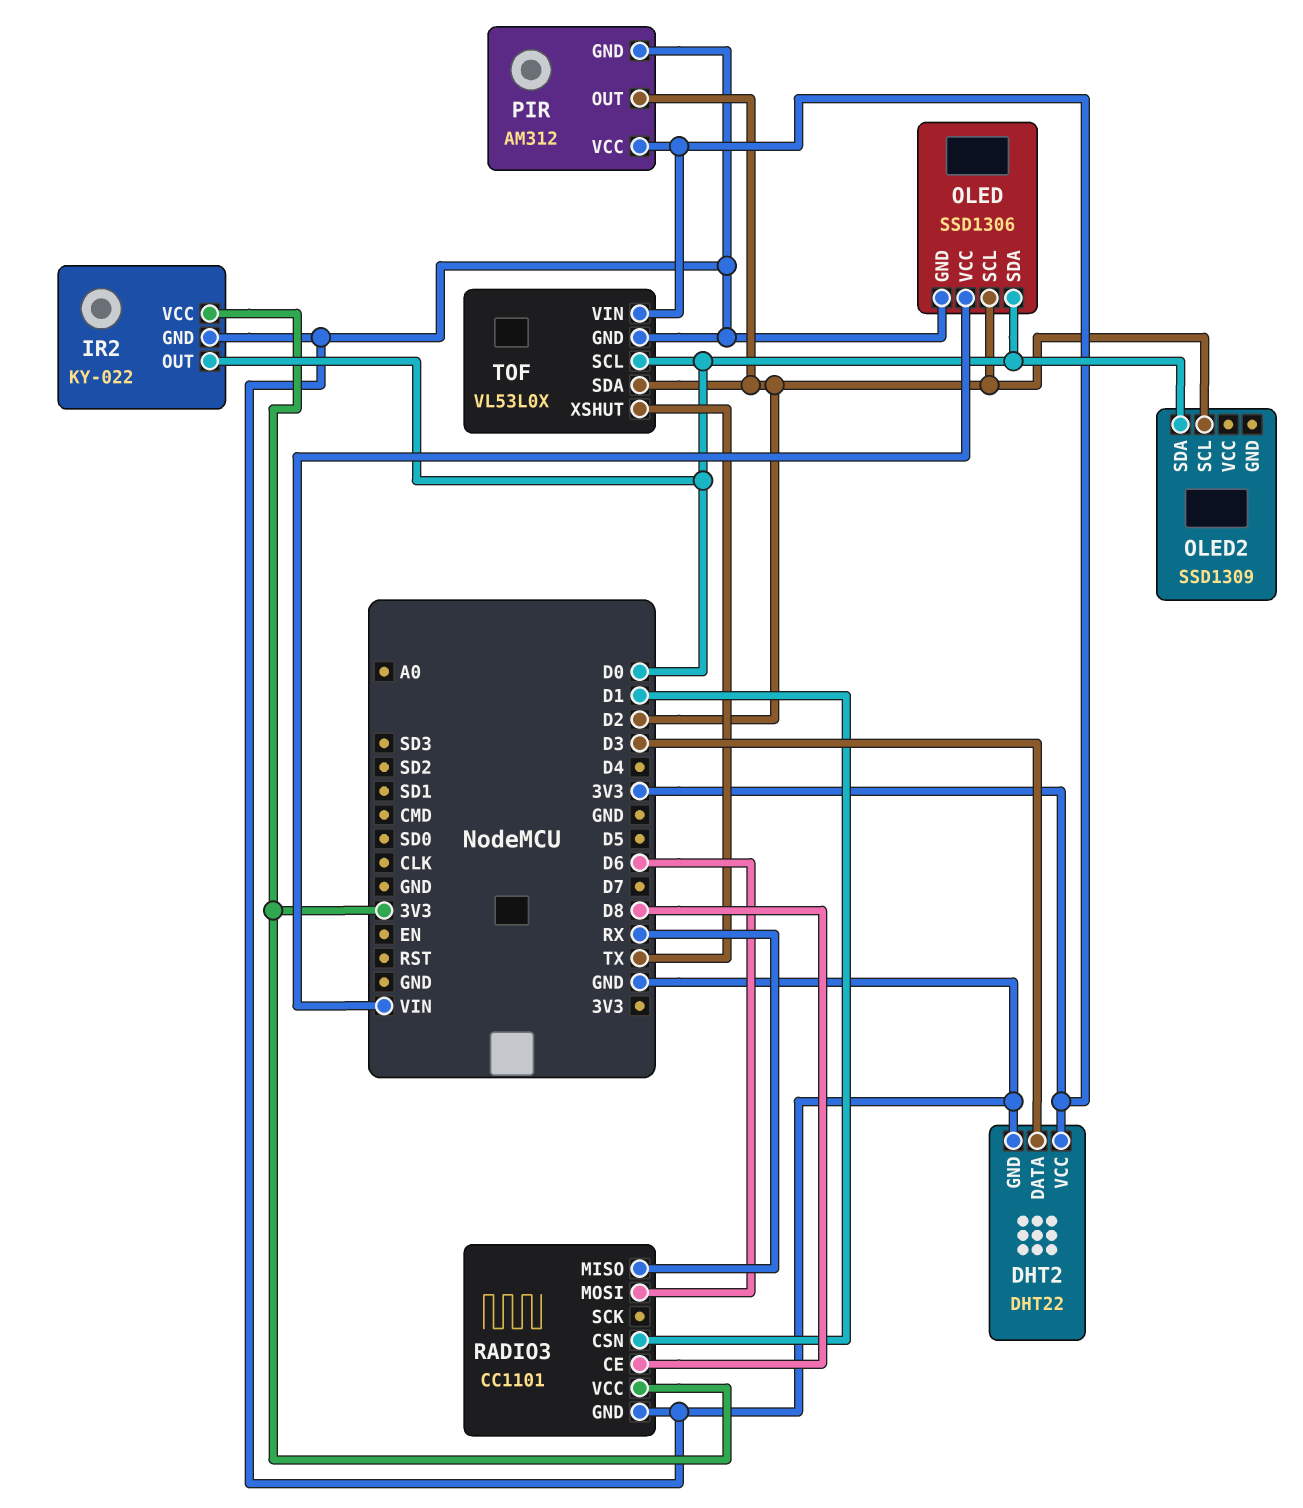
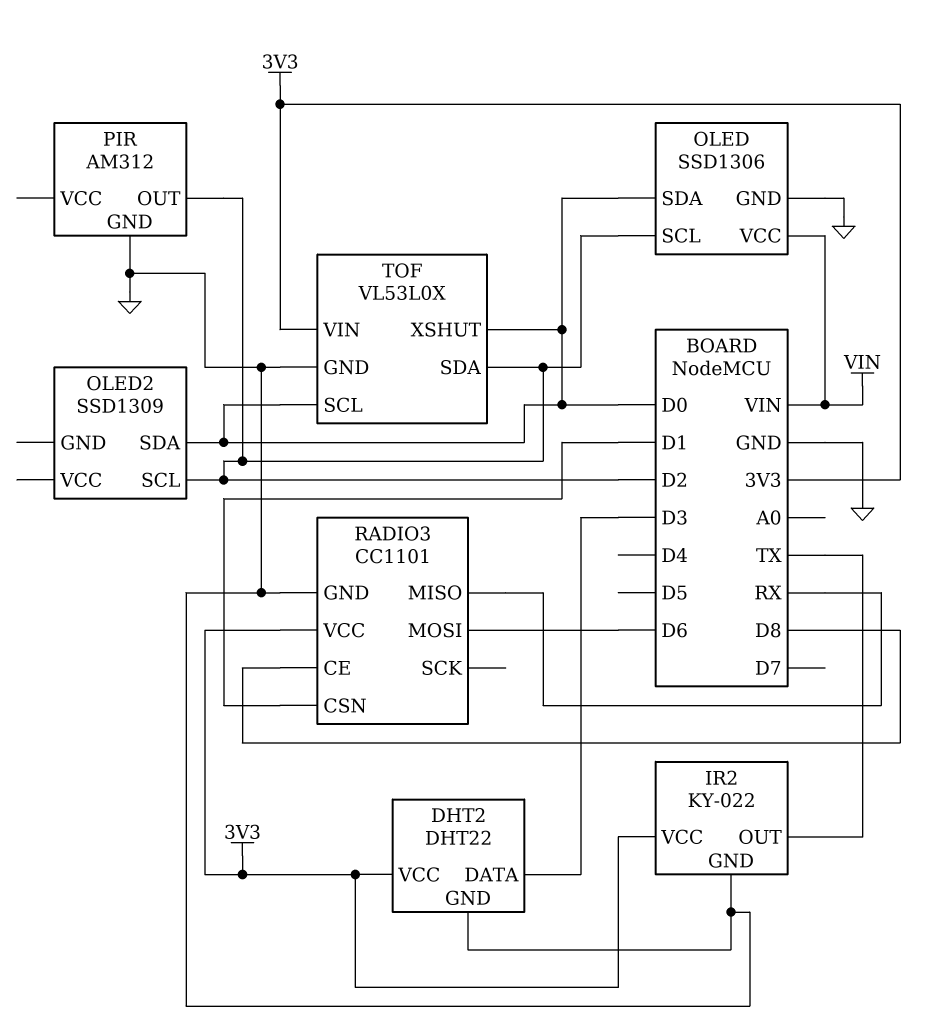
IR2 pin OUT: D0 -> TX
PIR pin VCC: 3V3 -> none
TOF pin XSHUT: TX -> D0

